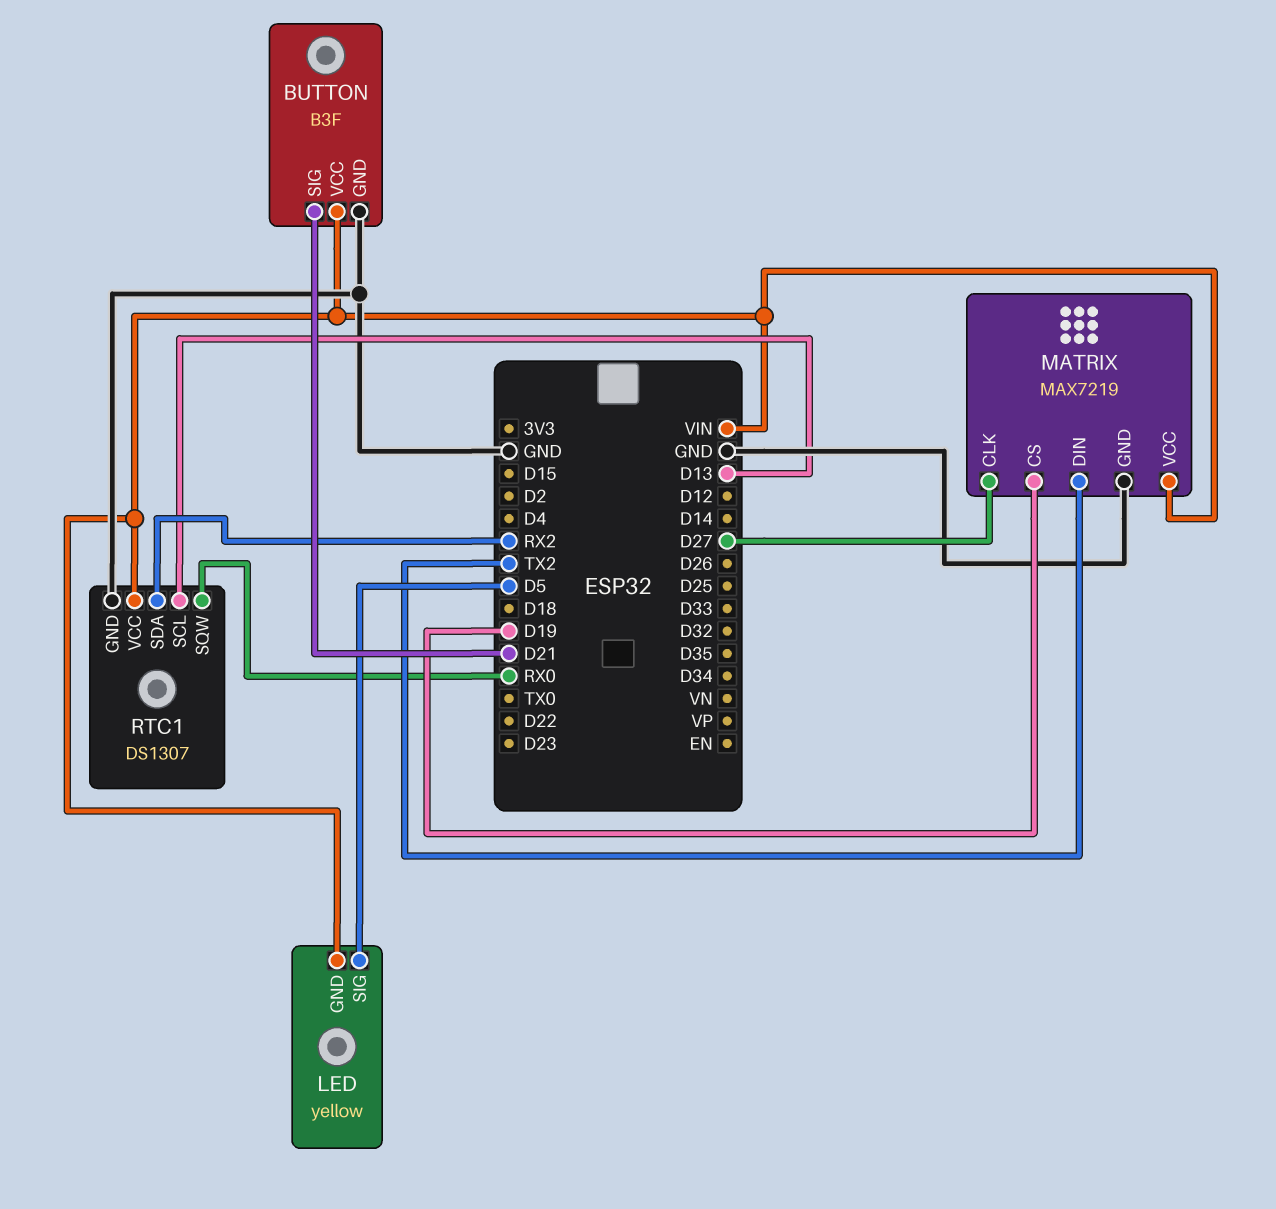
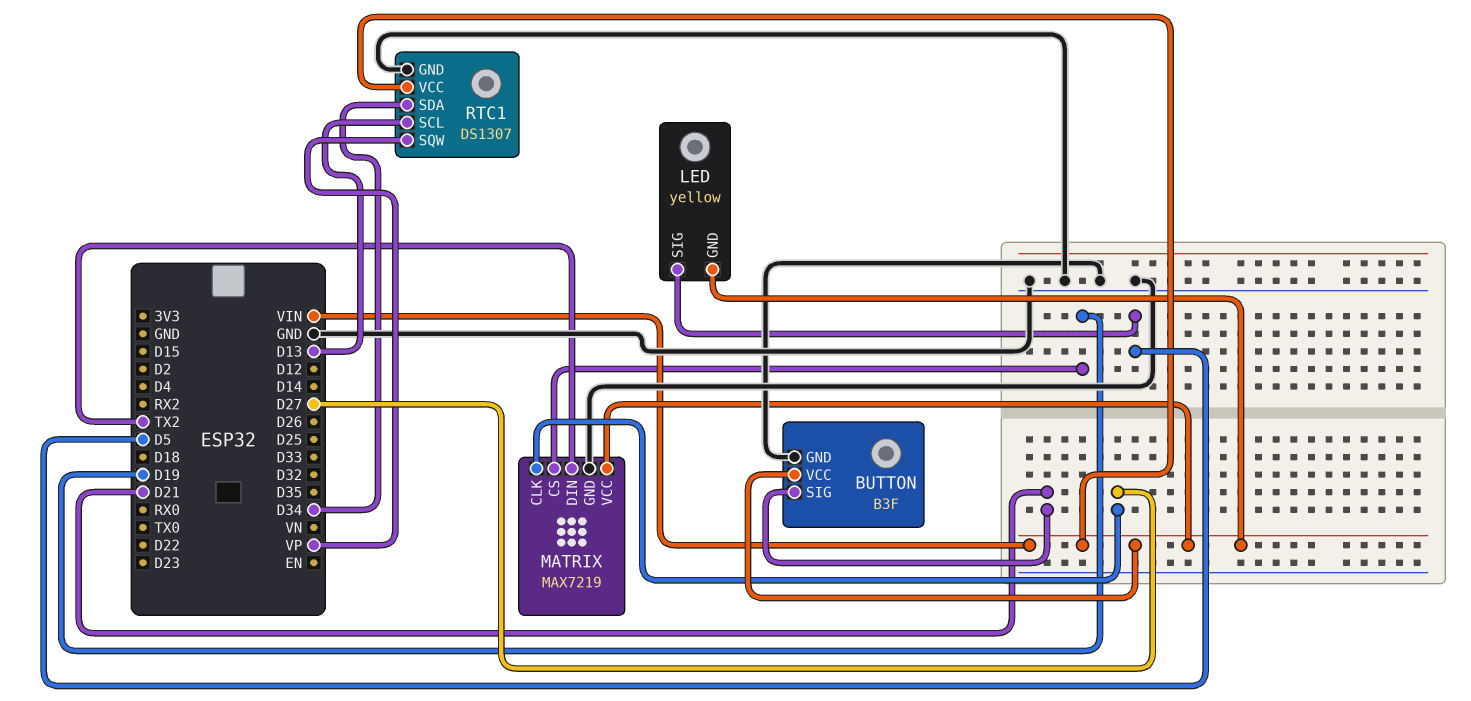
RTC1 pin SDA: RX2 -> D34
RTC1 pin SQW: RX0 -> VP

